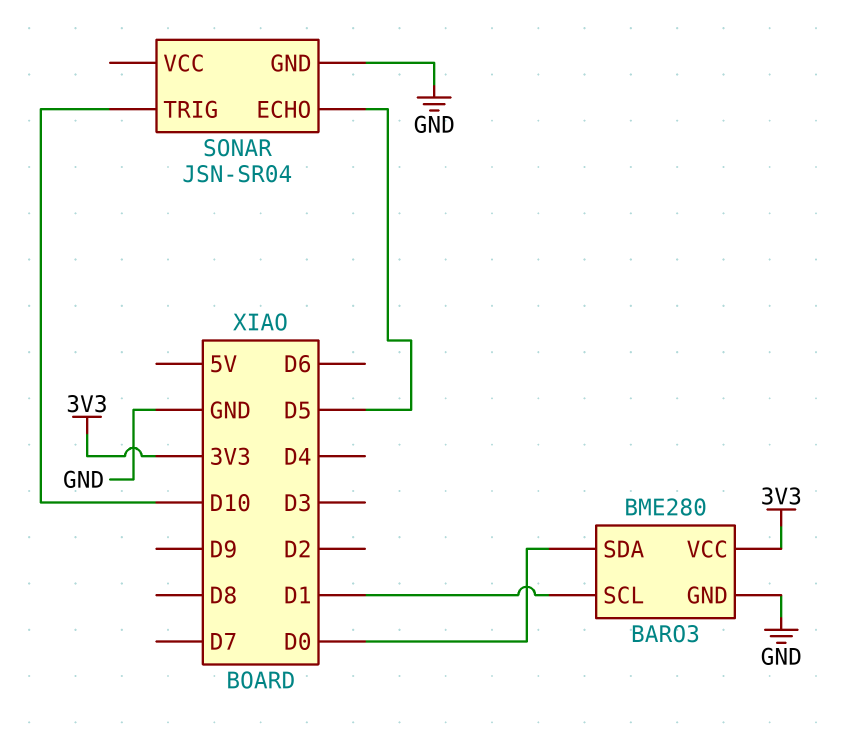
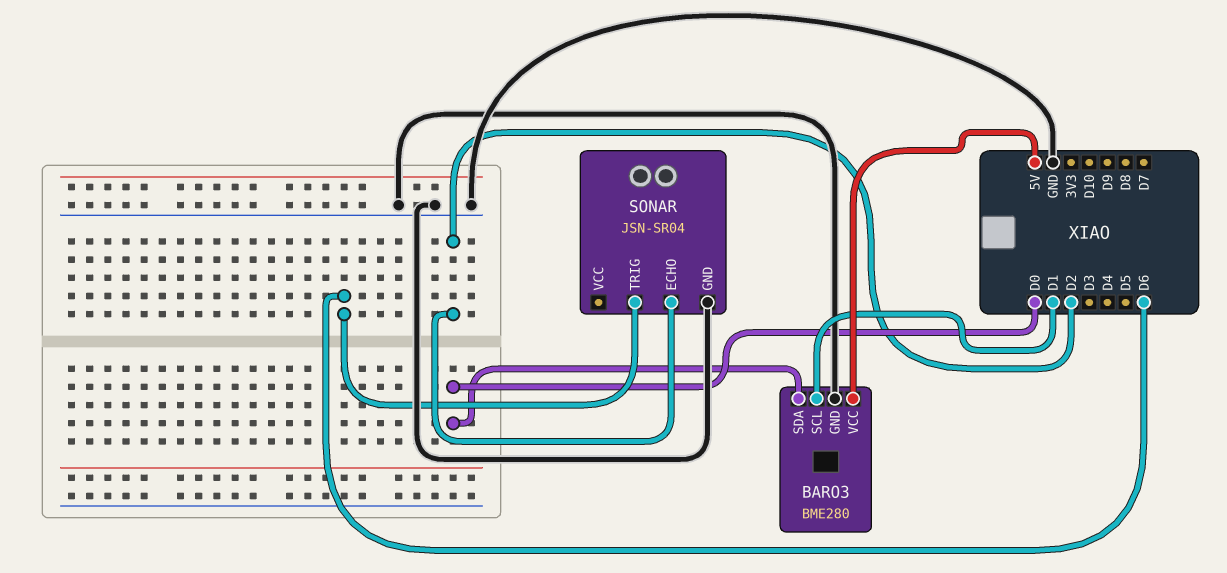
BARO3 pin VCC: 3V3 -> 5V
SONAR pin ECHO: D5 -> D2
SONAR pin TRIG: D10 -> D6

